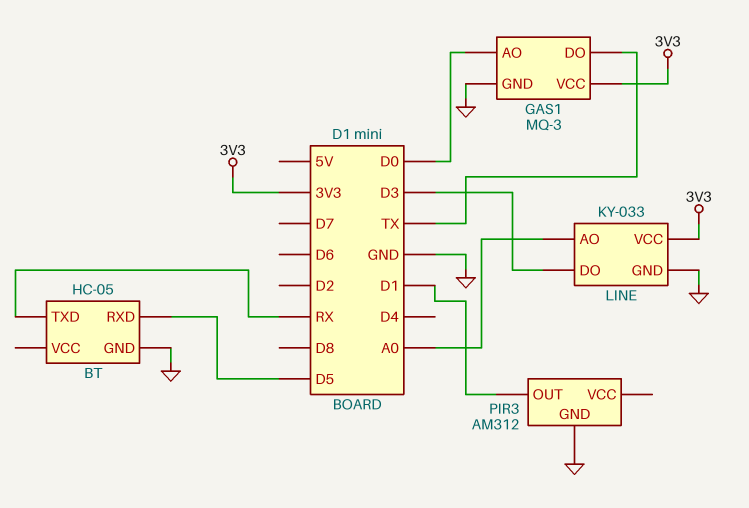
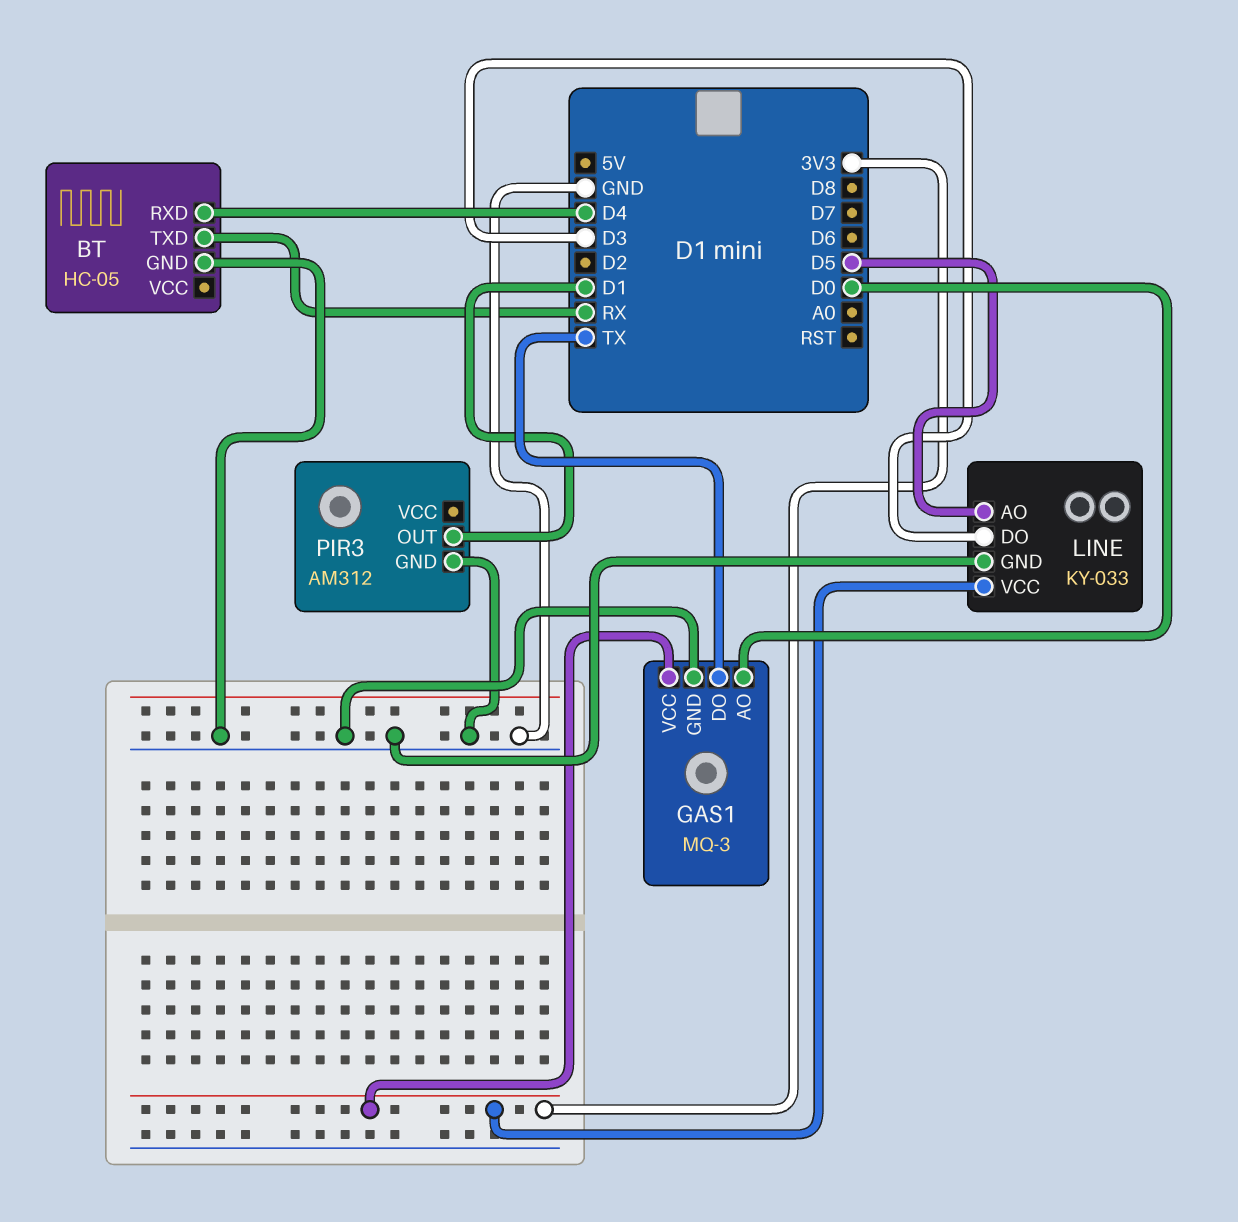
BT pin RXD: D5 -> D4
LINE pin AO: A0 -> D5

